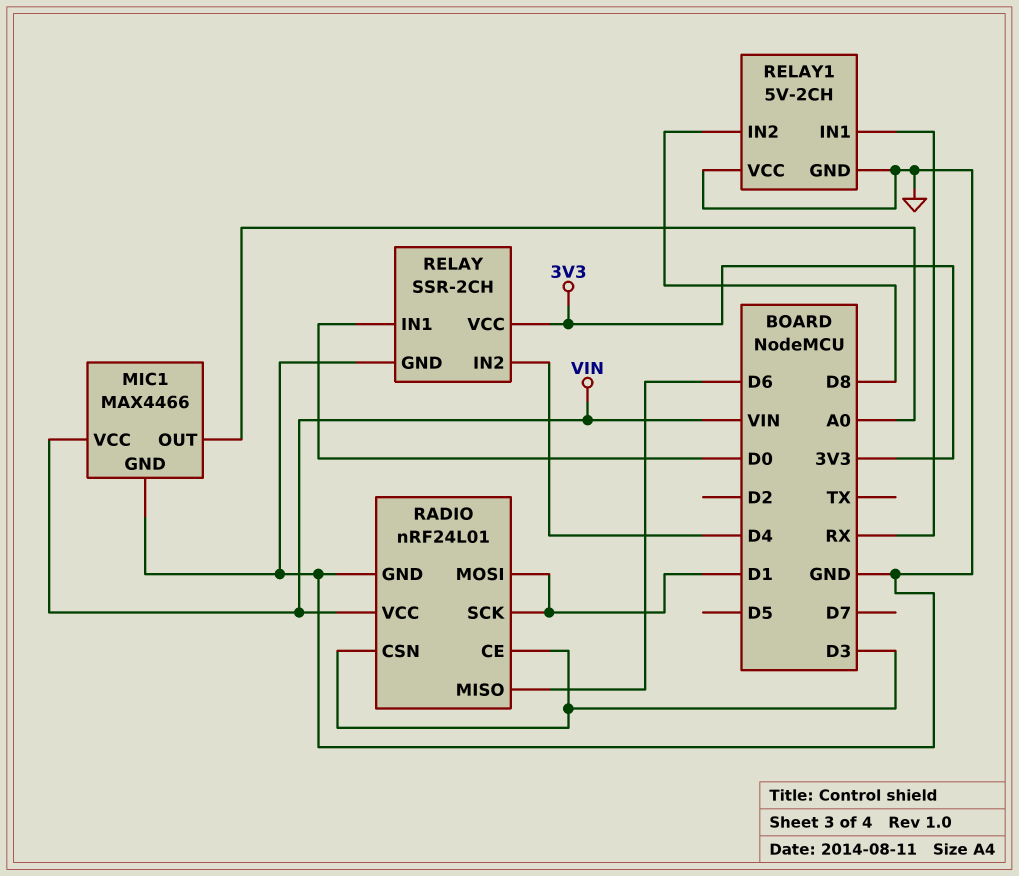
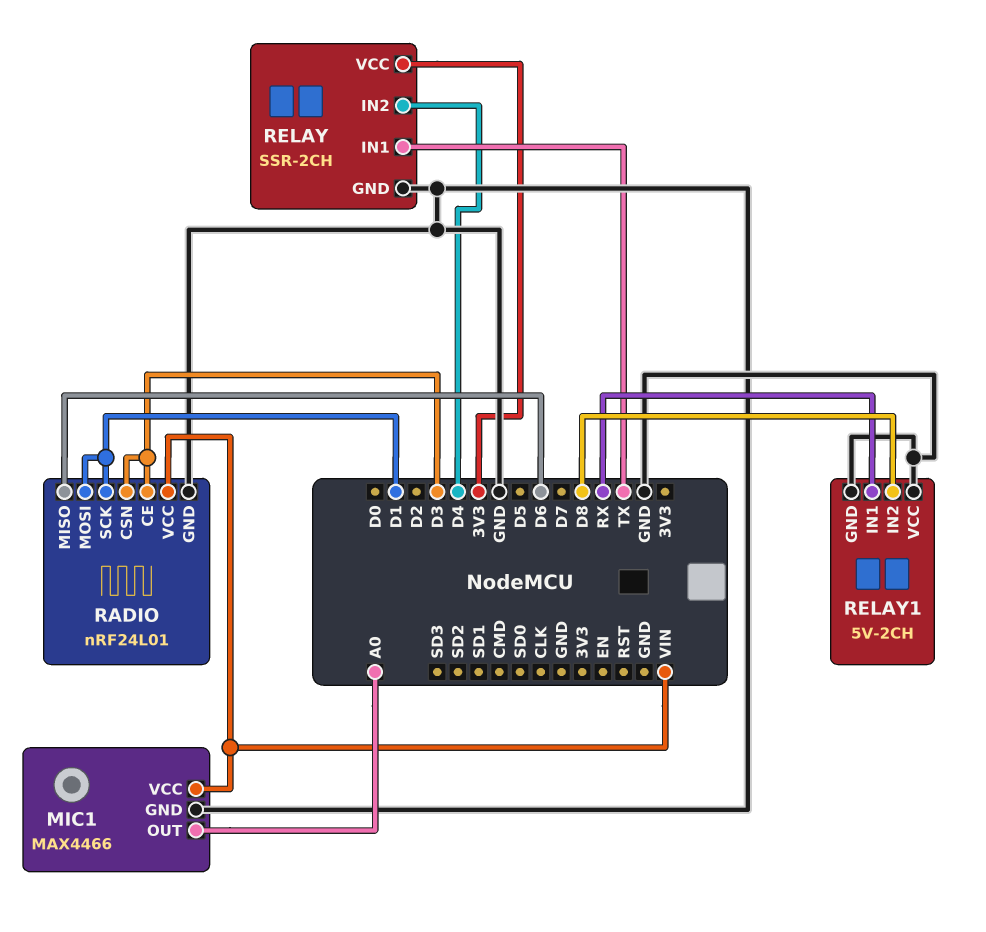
RELAY pin IN1: D0 -> TX

